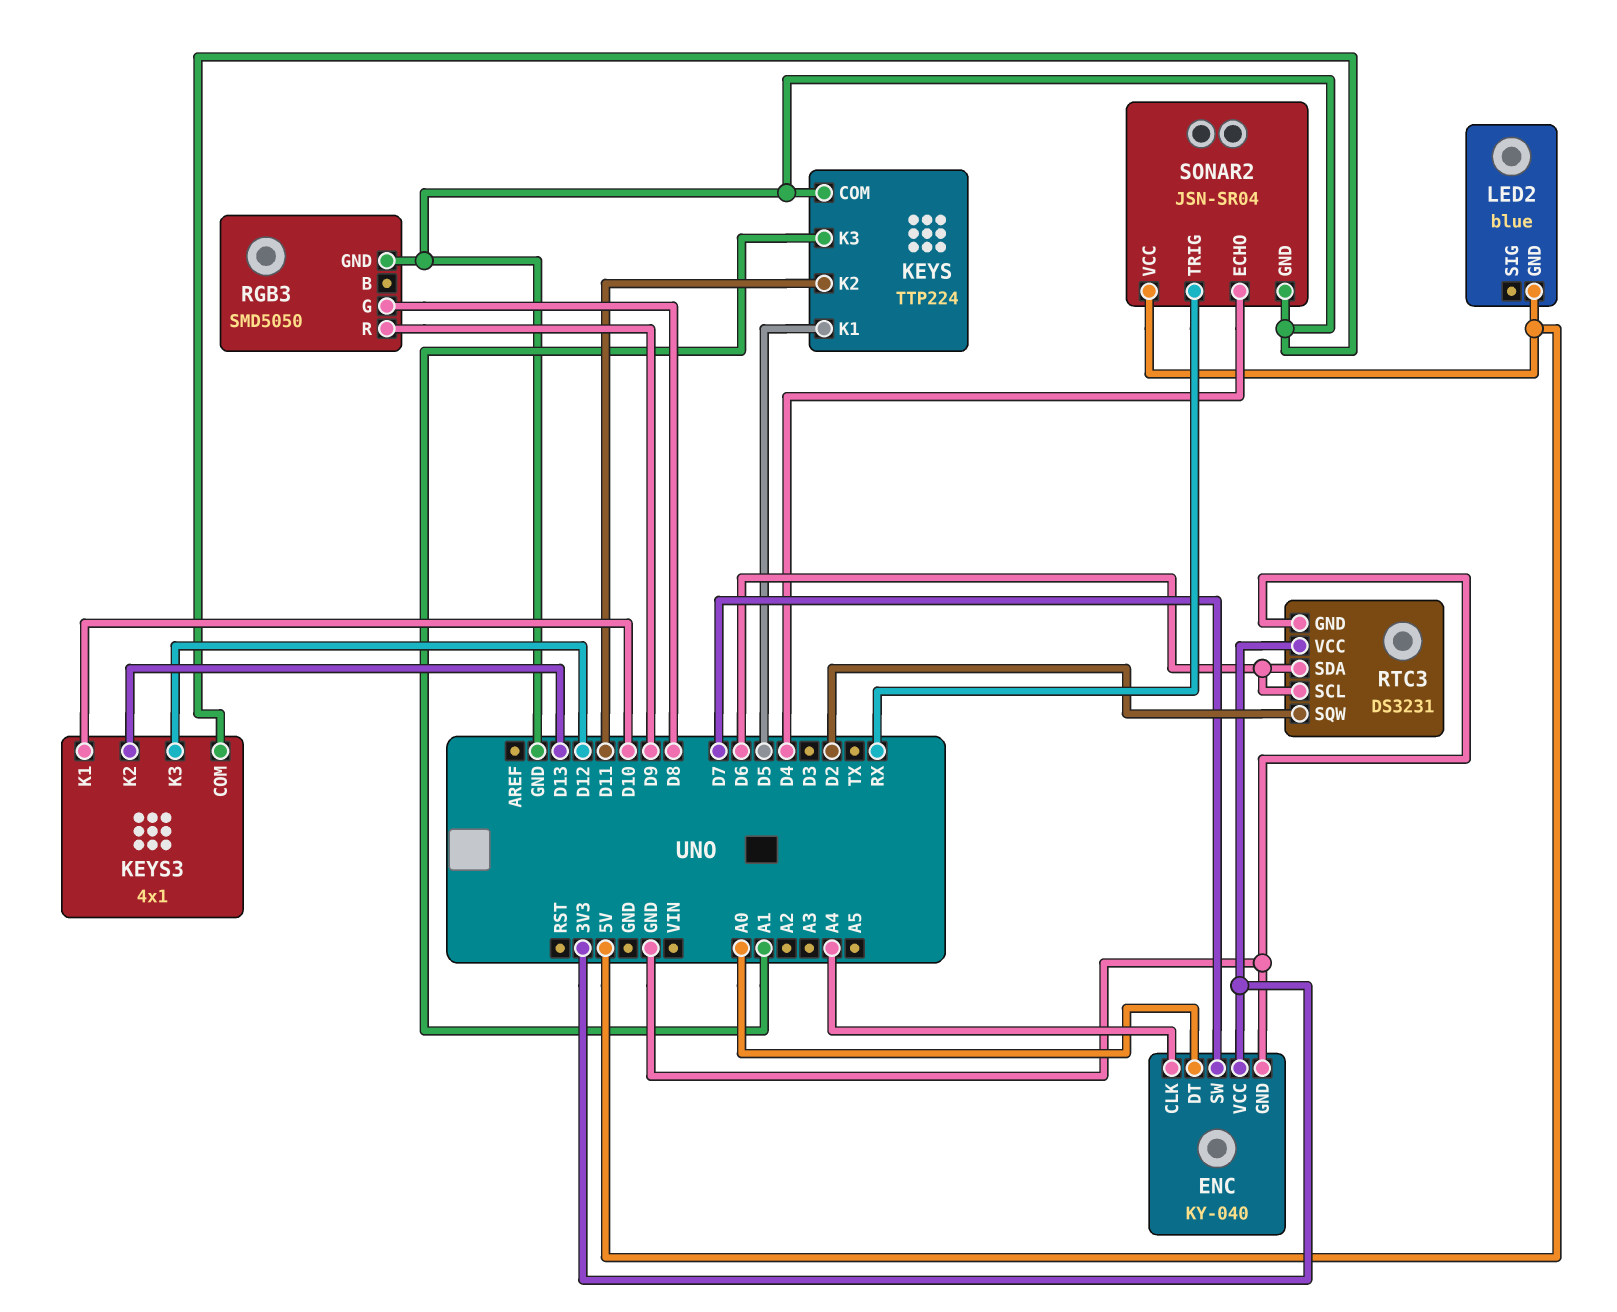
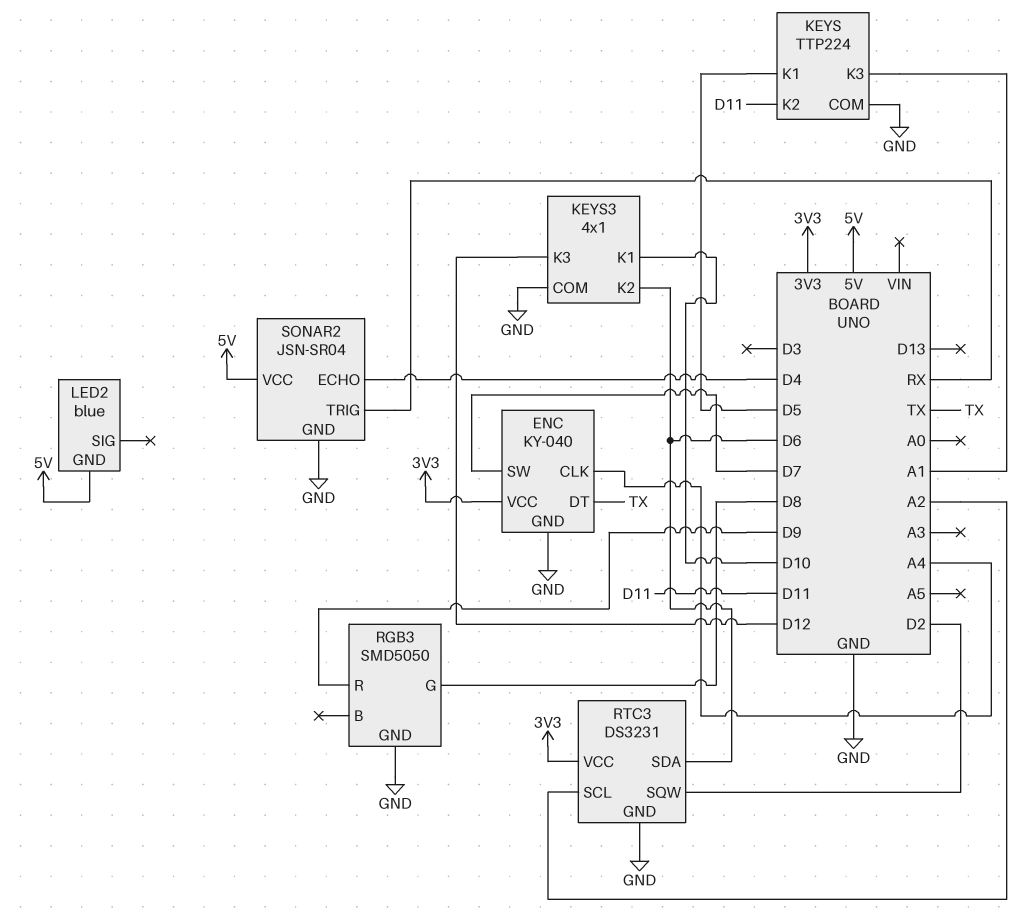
ENC pin DT: A0 -> TX
KEYS3 pin K2: D13 -> D6
RTC3 pin SCL: D6 -> A2

